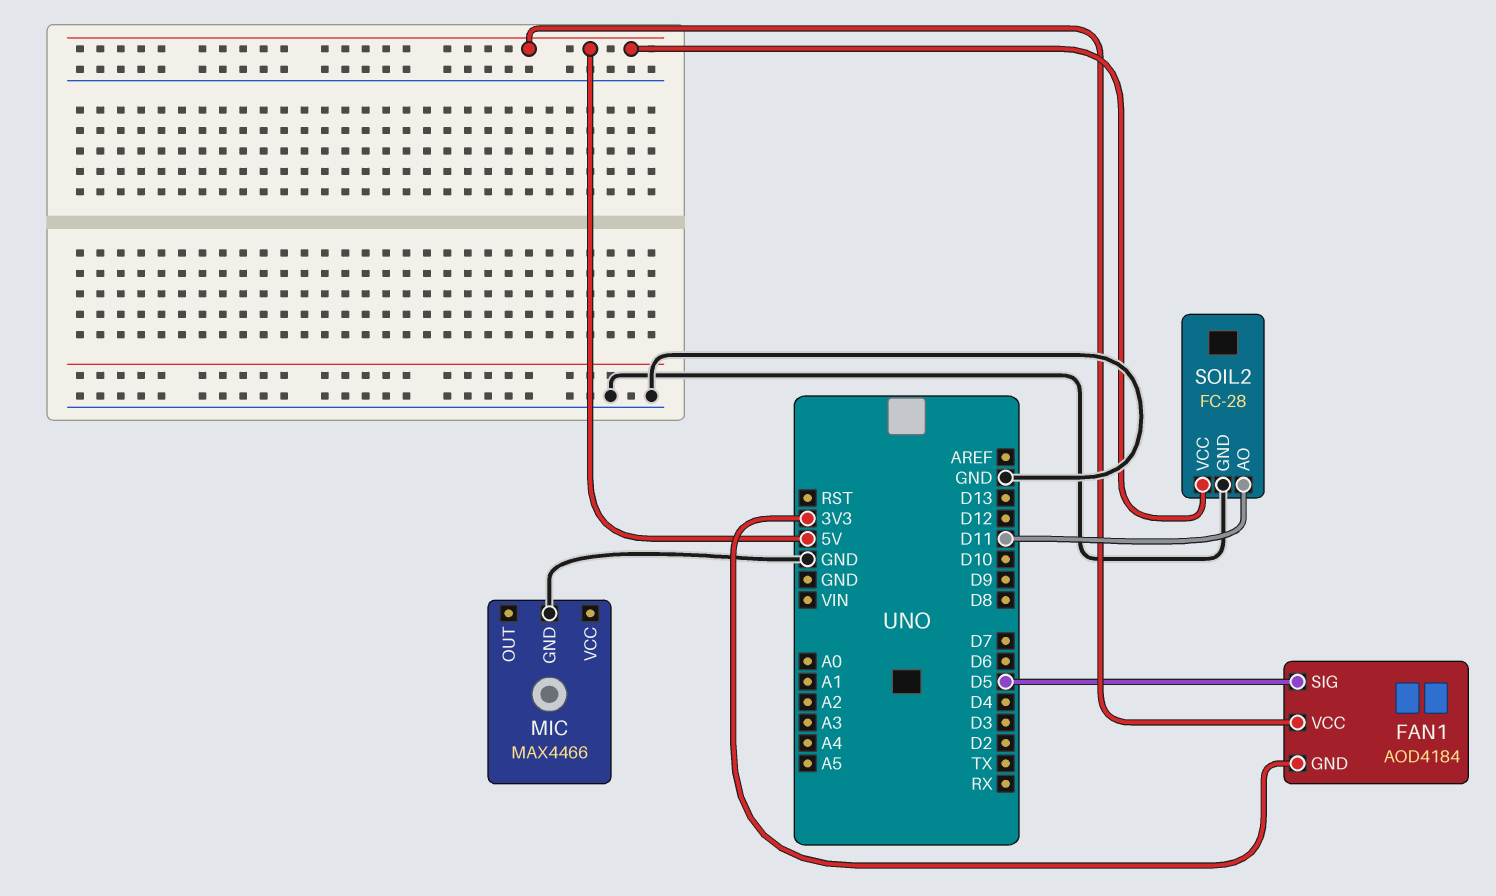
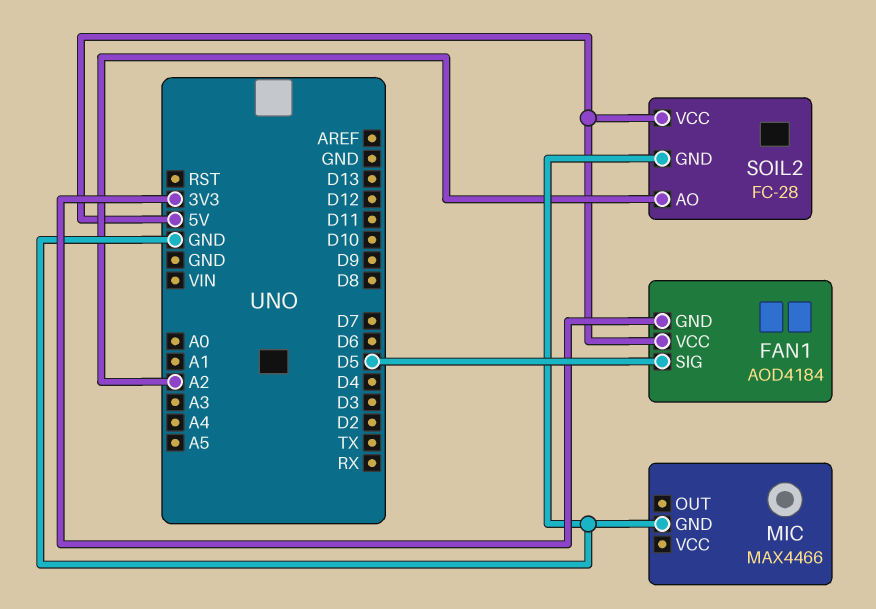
SOIL2 pin AO: D11 -> A2

